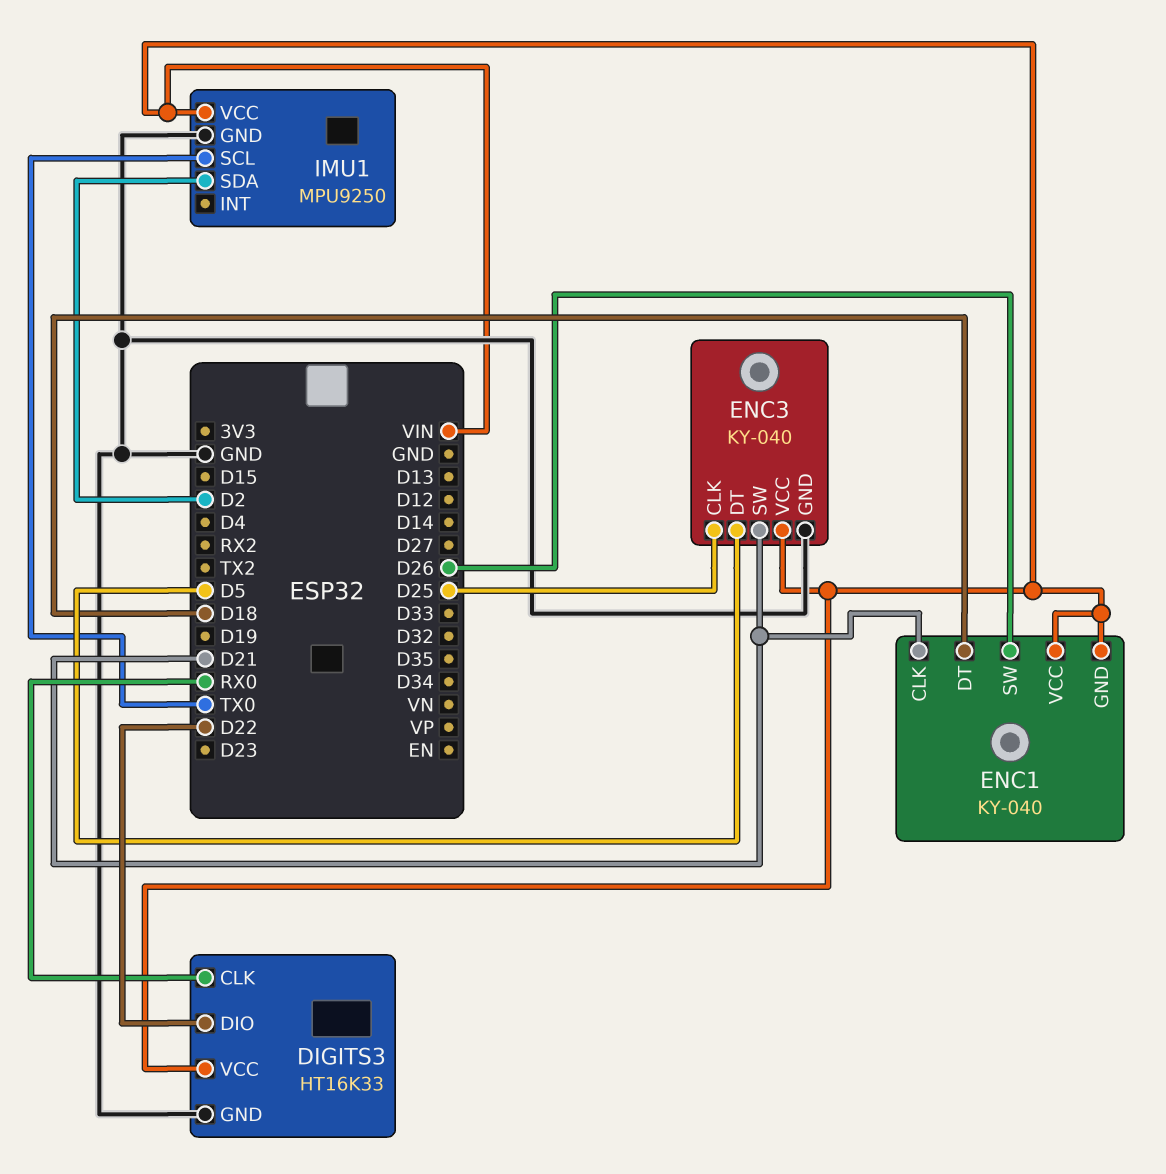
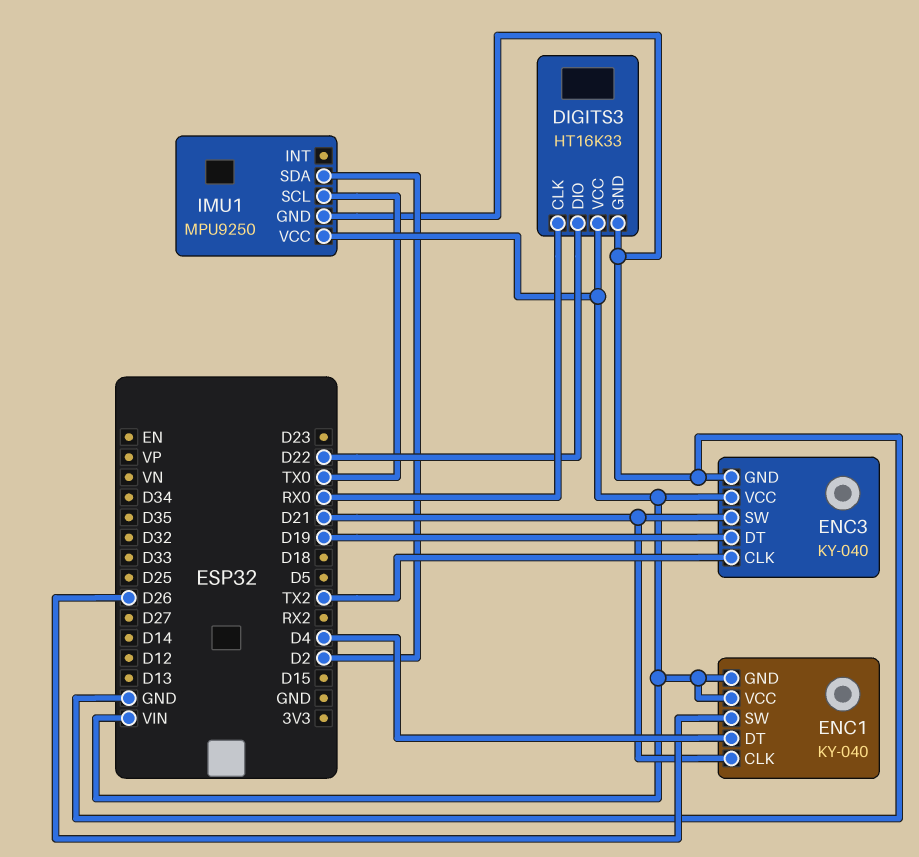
ENC1 pin DT: D18 -> D4
ENC3 pin CLK: D25 -> TX2
ENC3 pin DT: D5 -> D19

